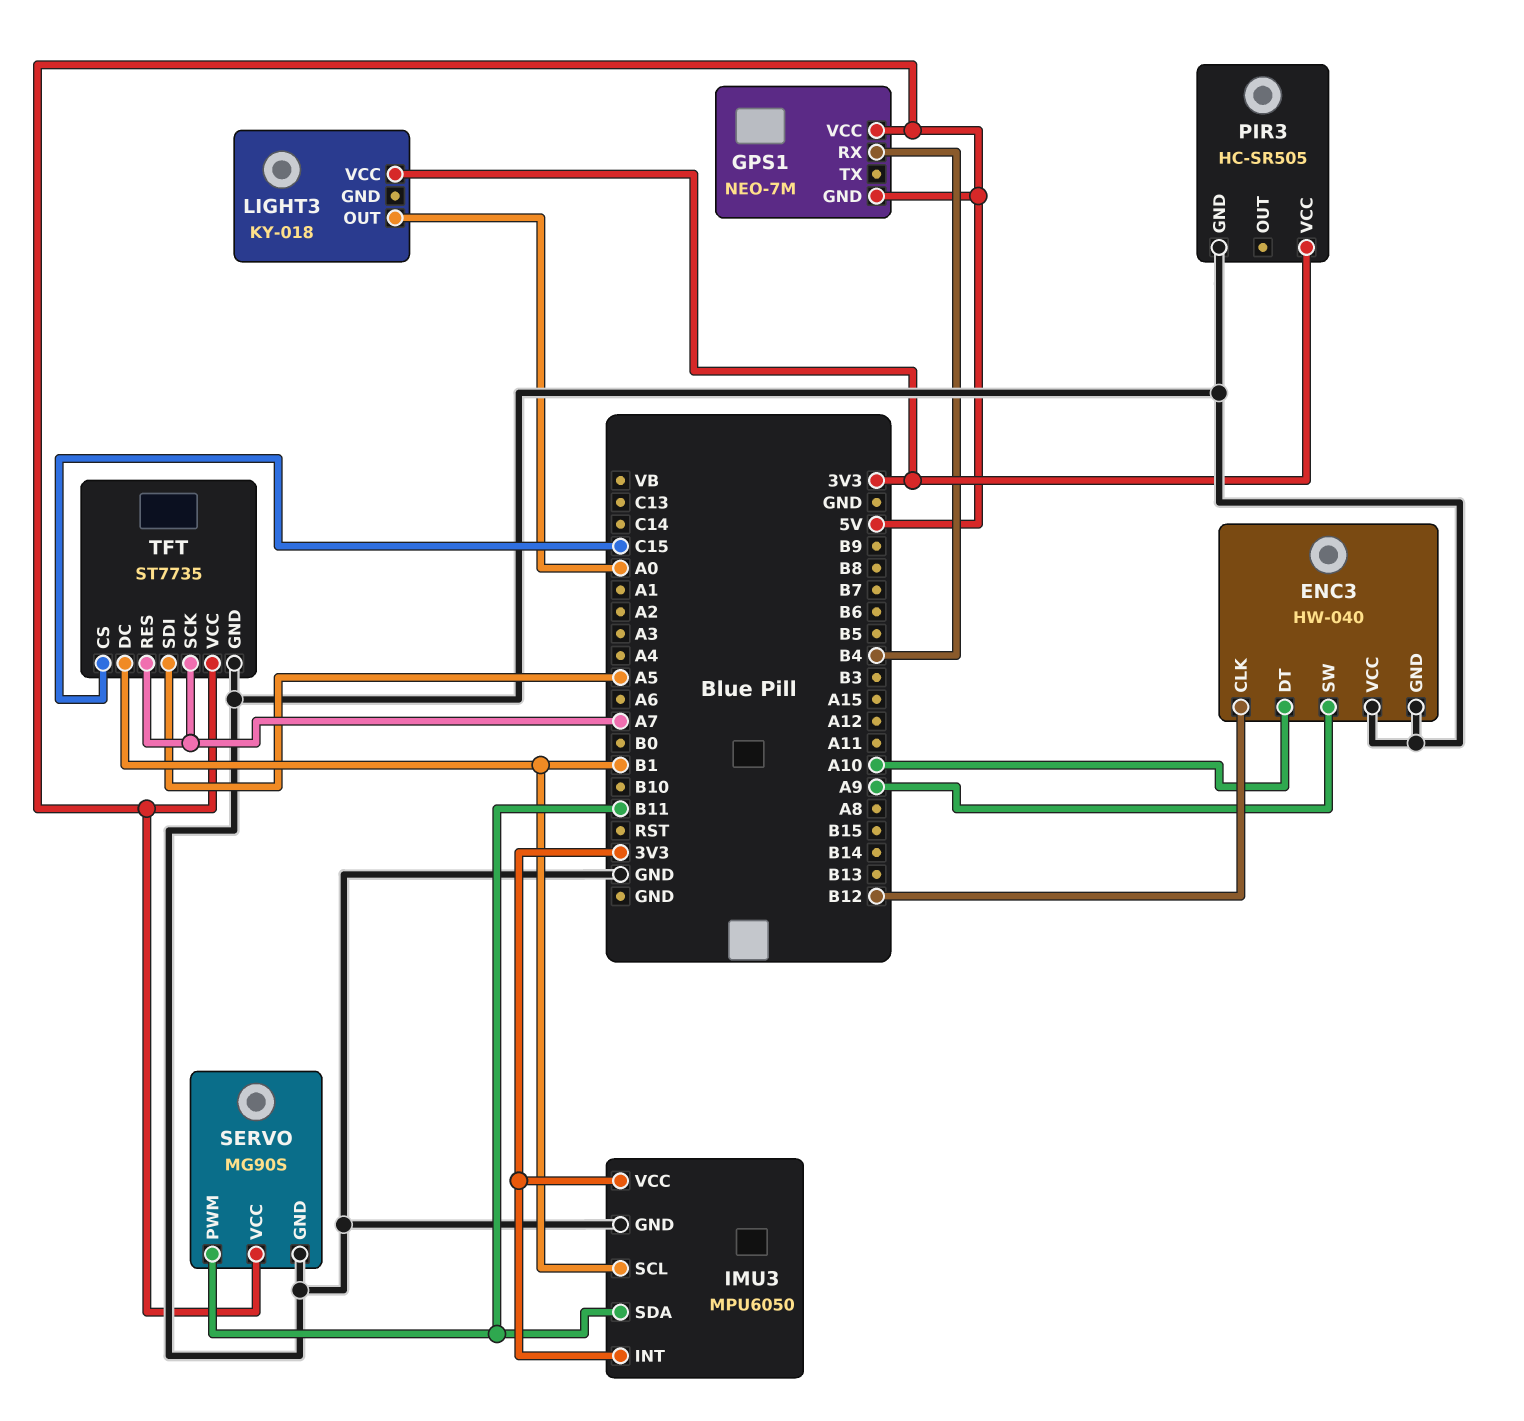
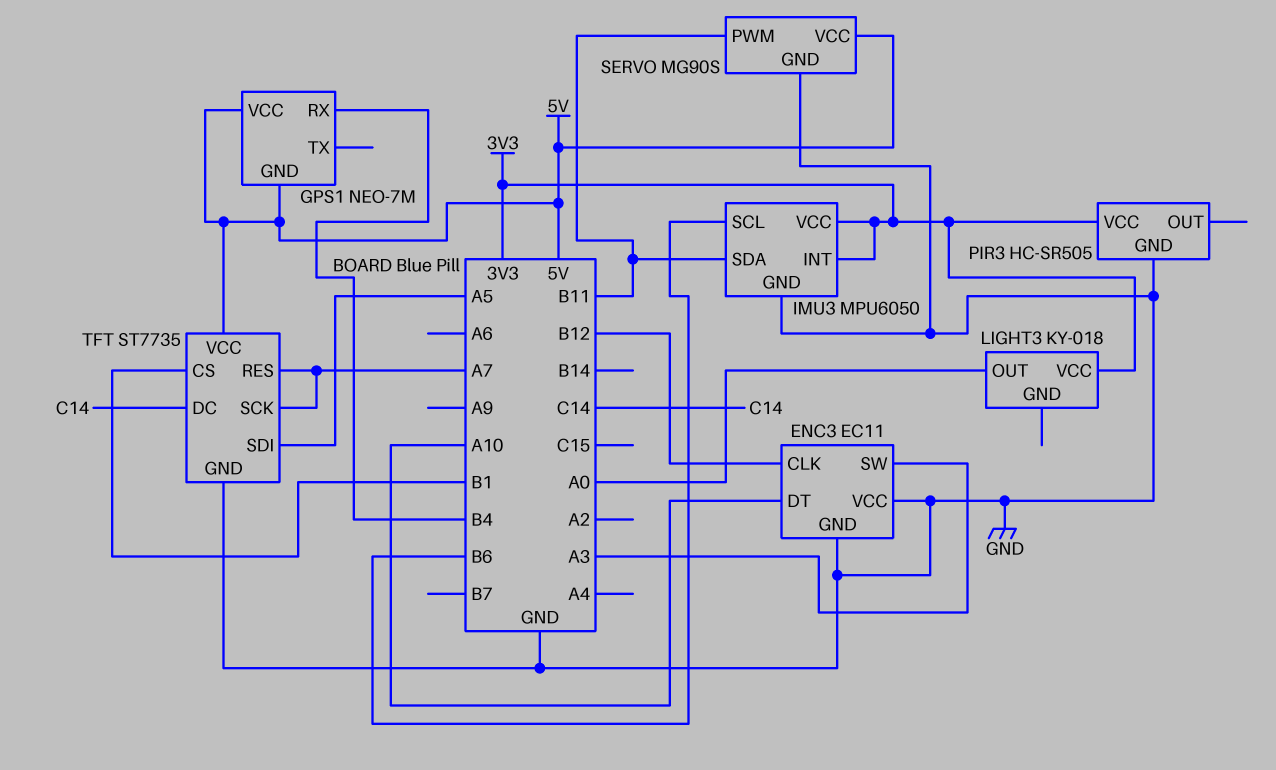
ENC3: HW-040 -> EC11
ENC3 pin SW: A9 -> A3
IMU3 pin SCL: B1 -> B6
TFT pin CS: C15 -> B1
TFT pin DC: B1 -> C14

